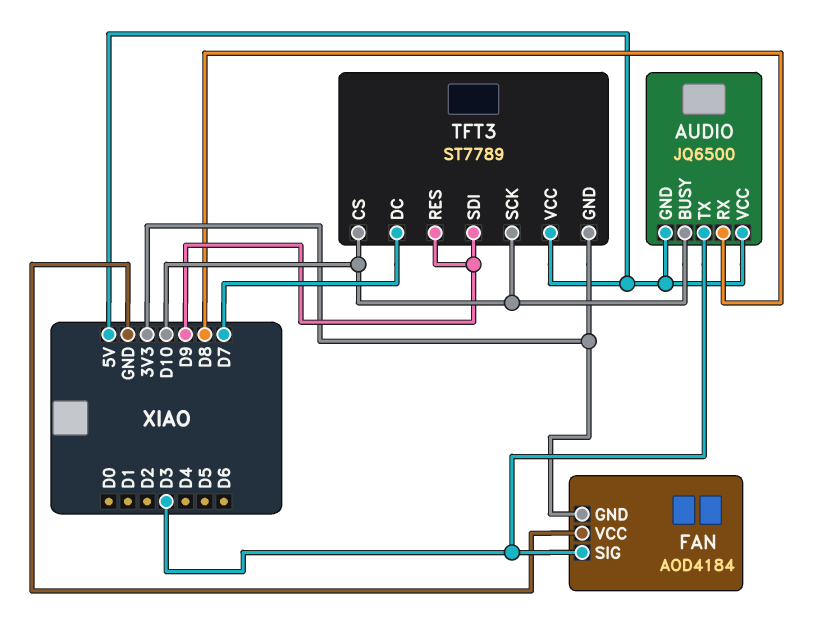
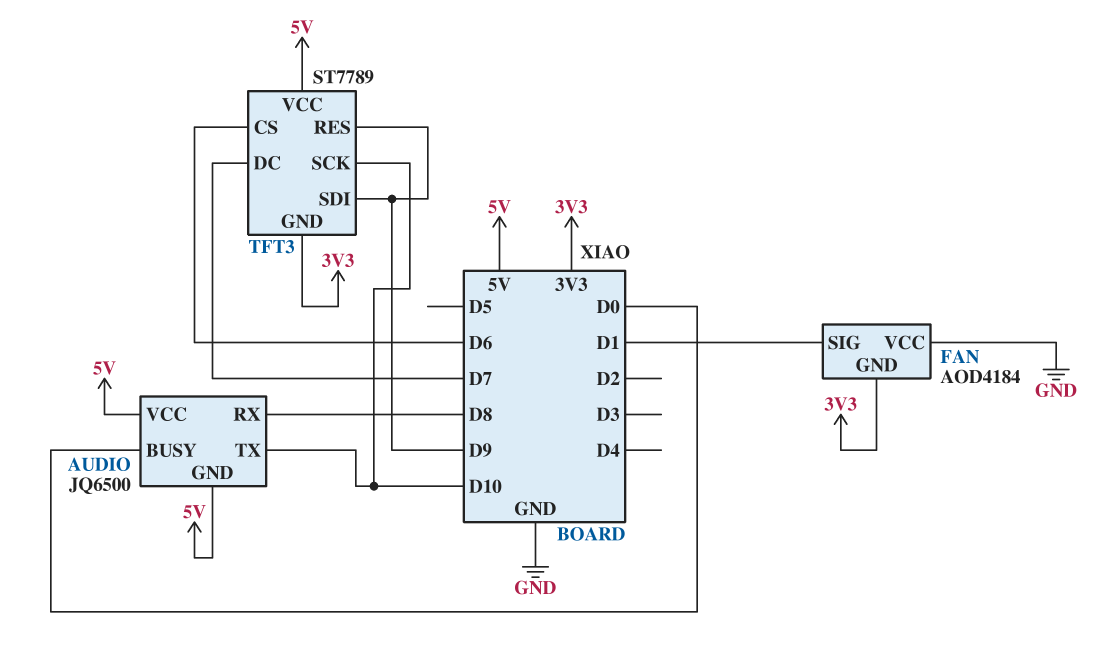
AUDIO pin BUSY: D10 -> D0
AUDIO pin TX: D3 -> D10
FAN pin SIG: D3 -> D1
TFT3 pin CS: D10 -> D6

